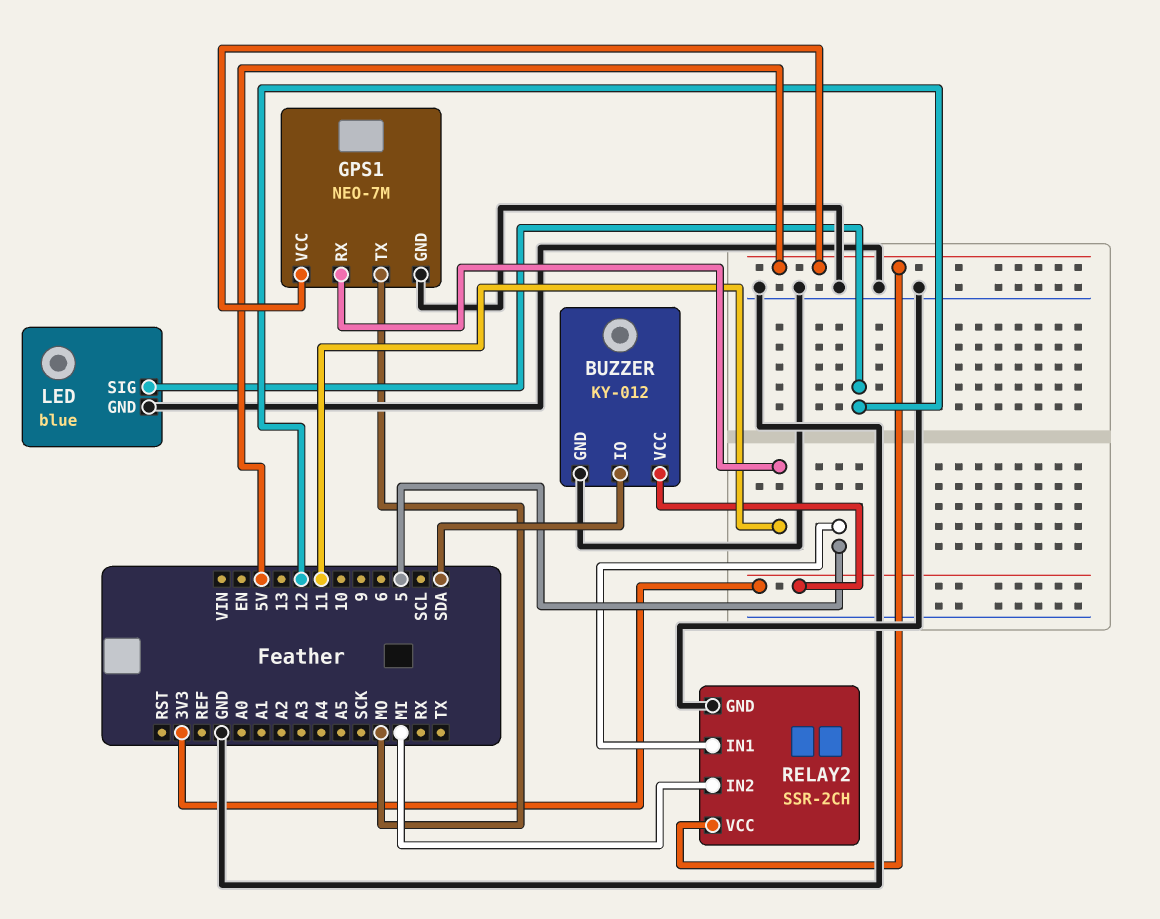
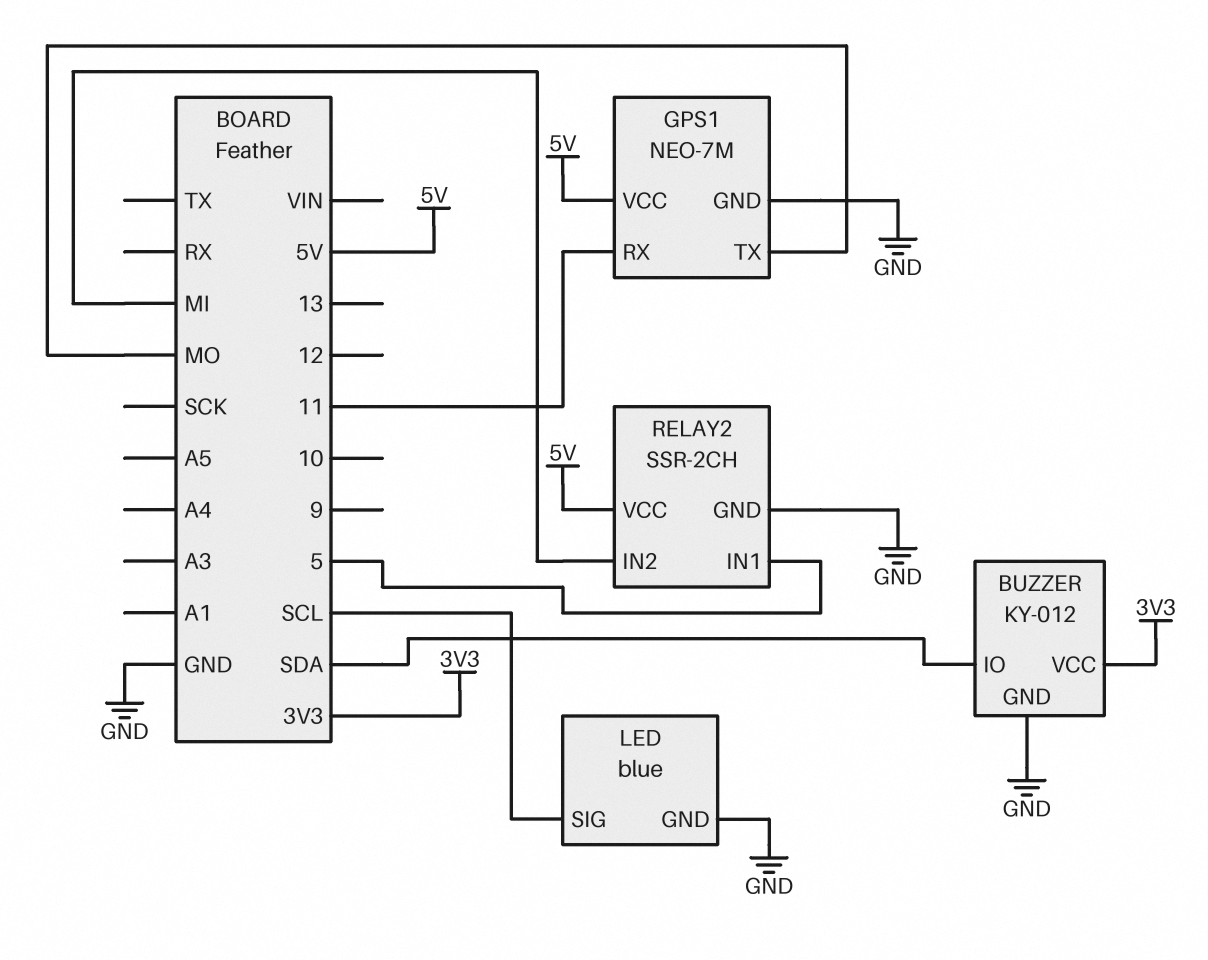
LED pin SIG: 12 -> SCL

